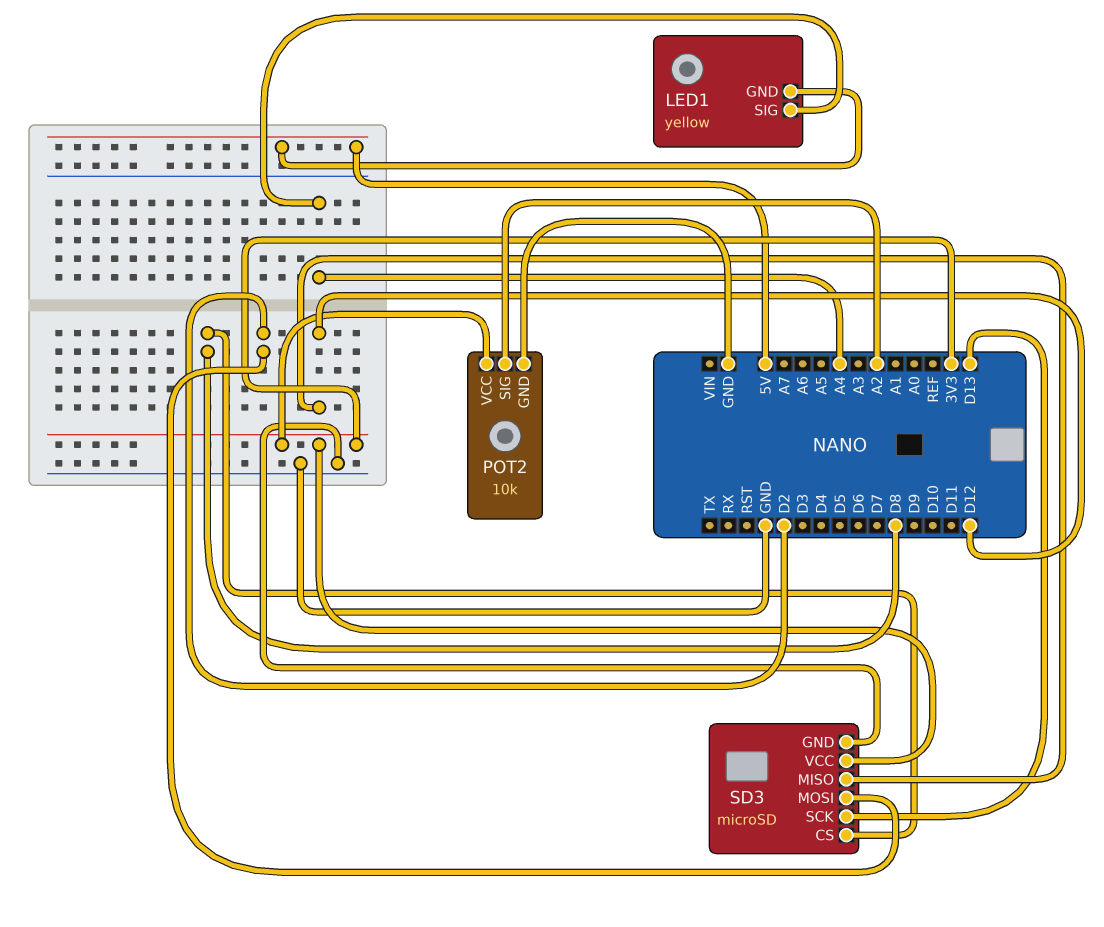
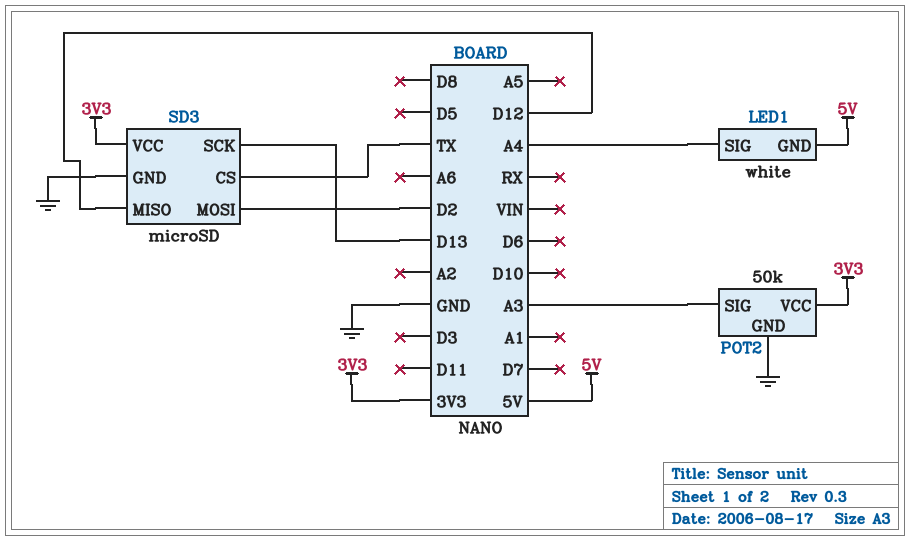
LED1: yellow -> white
POT2: 10k -> 50k
POT2 pin SIG: A2 -> A3
SD3 pin CS: D8 -> TX

